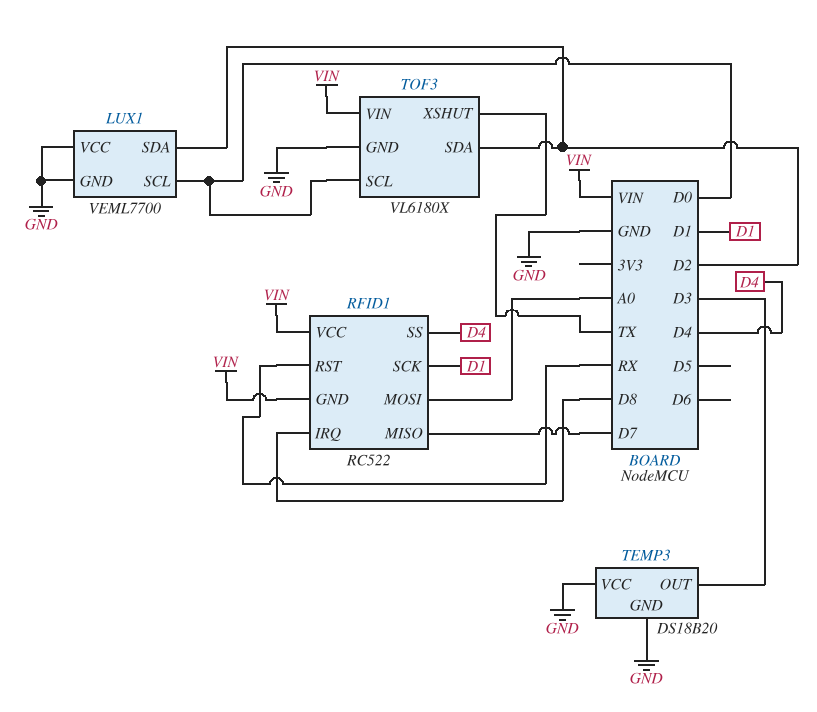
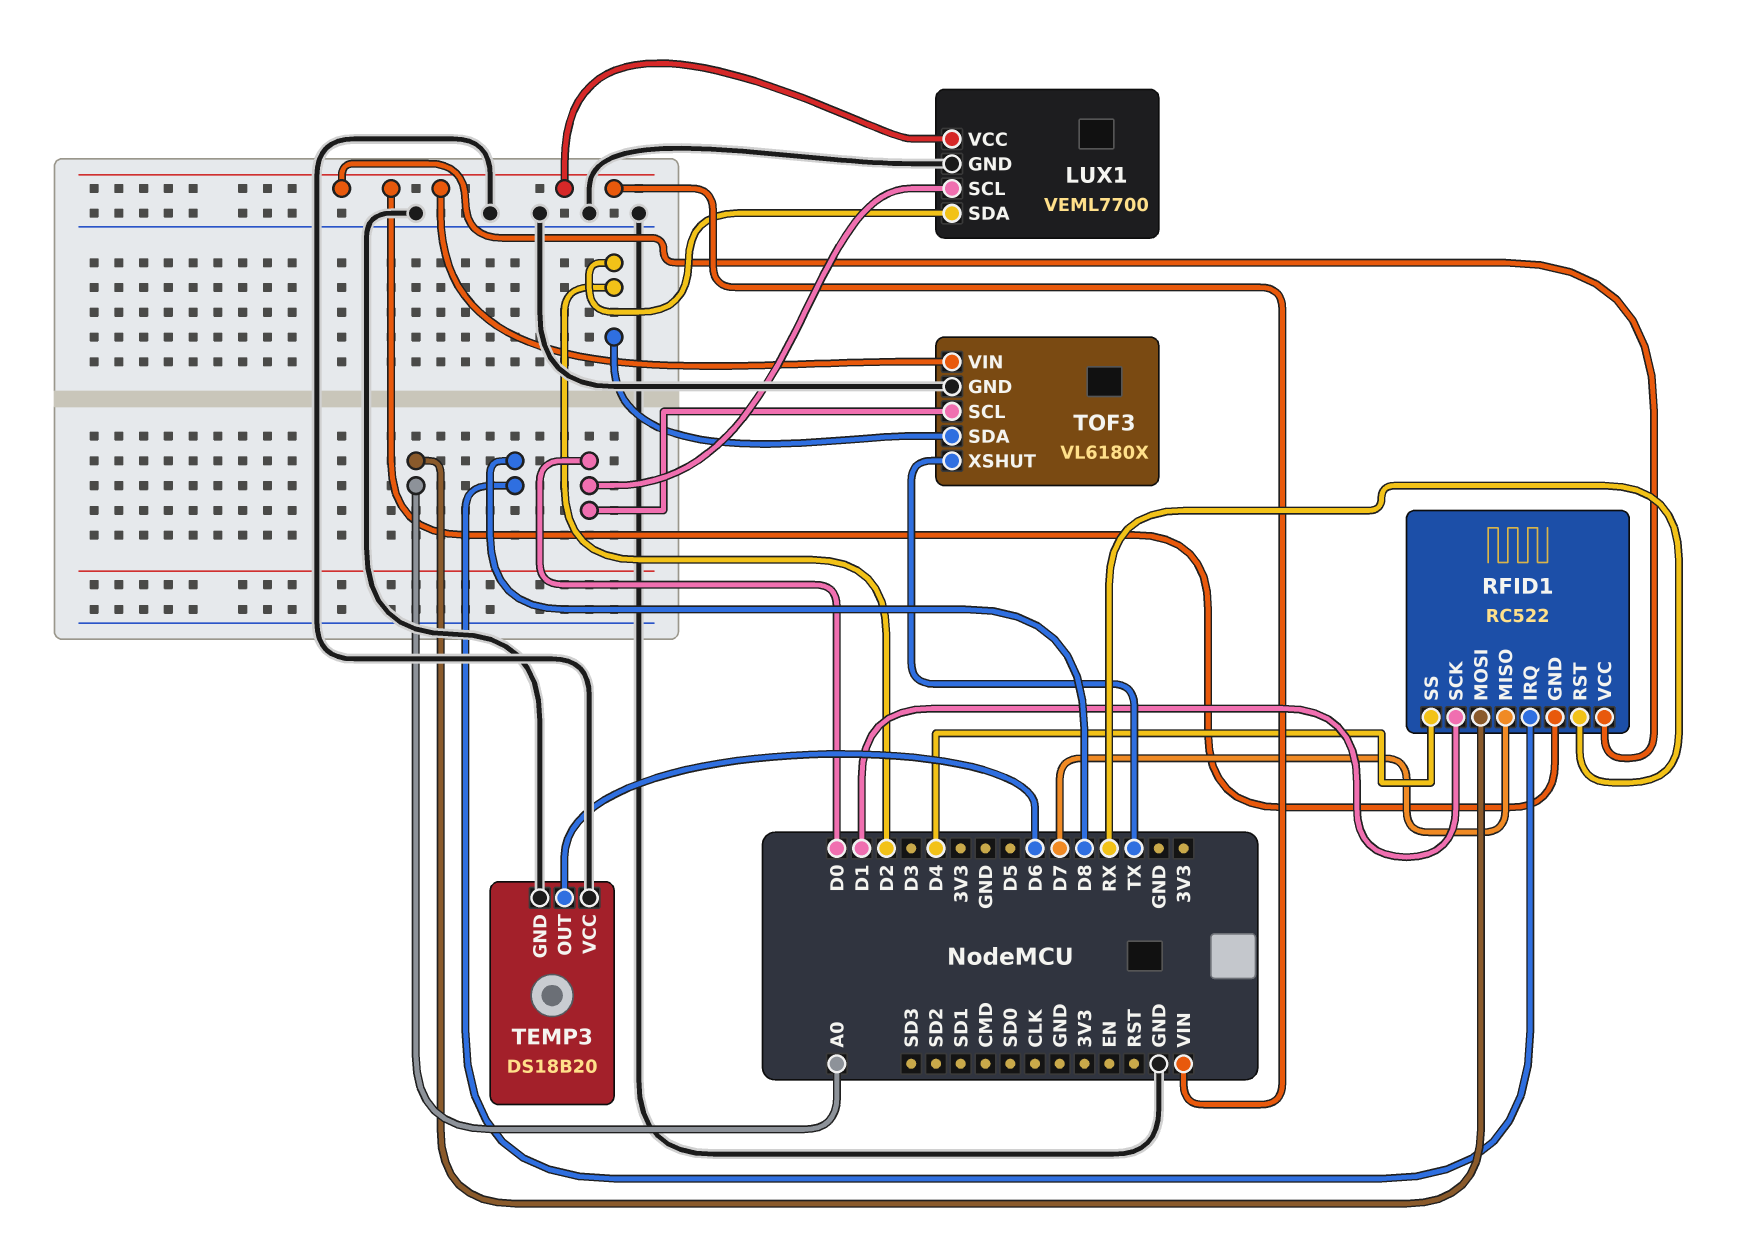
LUX1 pin VCC: GND -> VIN
TEMP3 pin OUT: D3 -> D6

